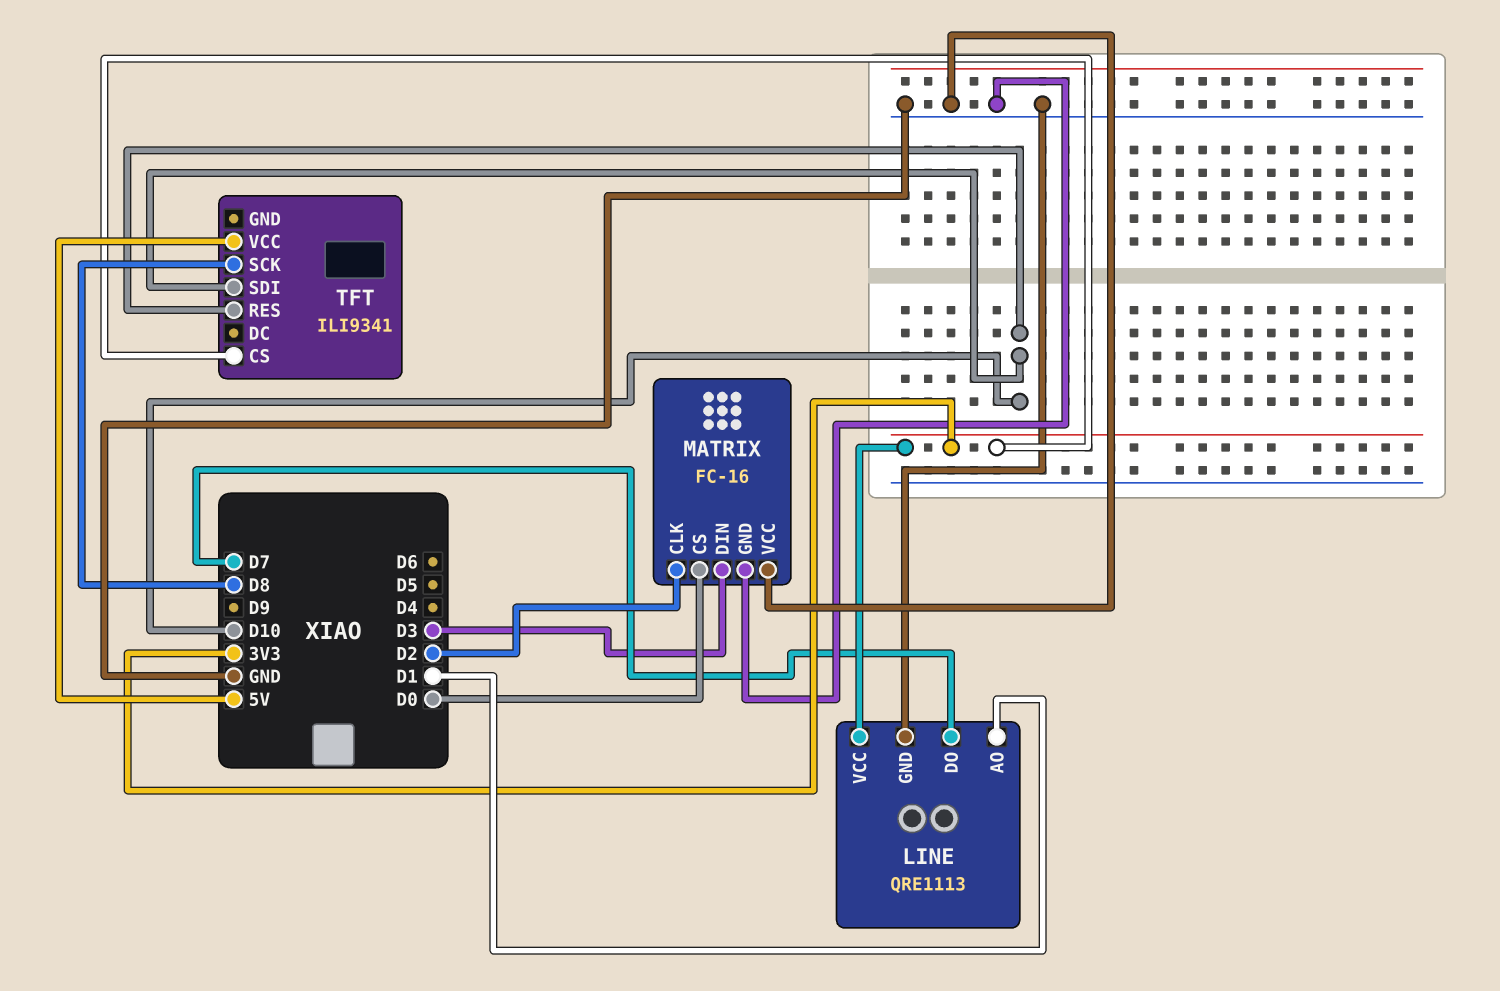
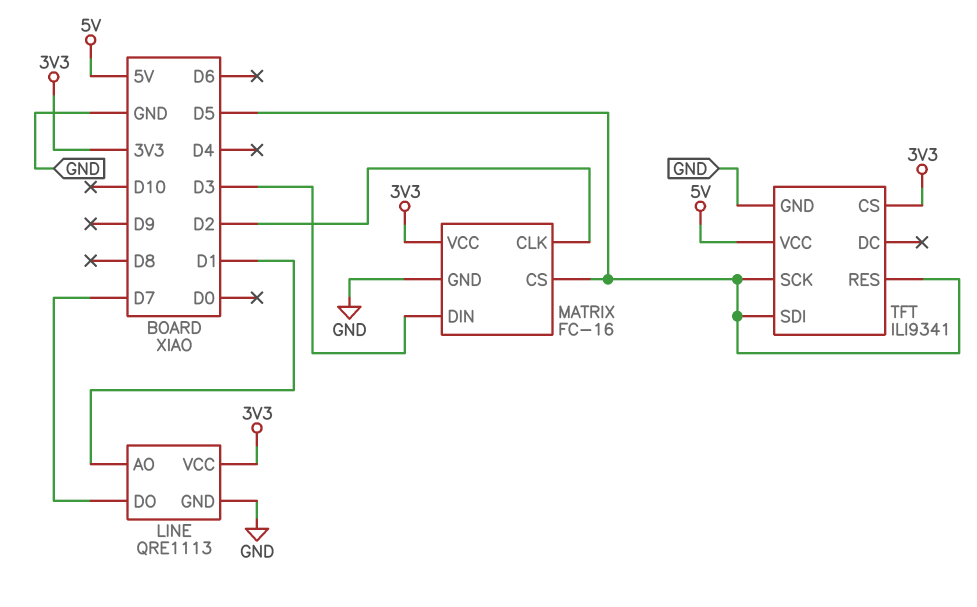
MATRIX pin CS: D0 -> D5
MATRIX pin VCC: GND -> 3V3
TFT pin GND: none -> GND
TFT pin RES: D10 -> D5
TFT pin SCK: D8 -> D5
TFT pin SDI: D10 -> D5

